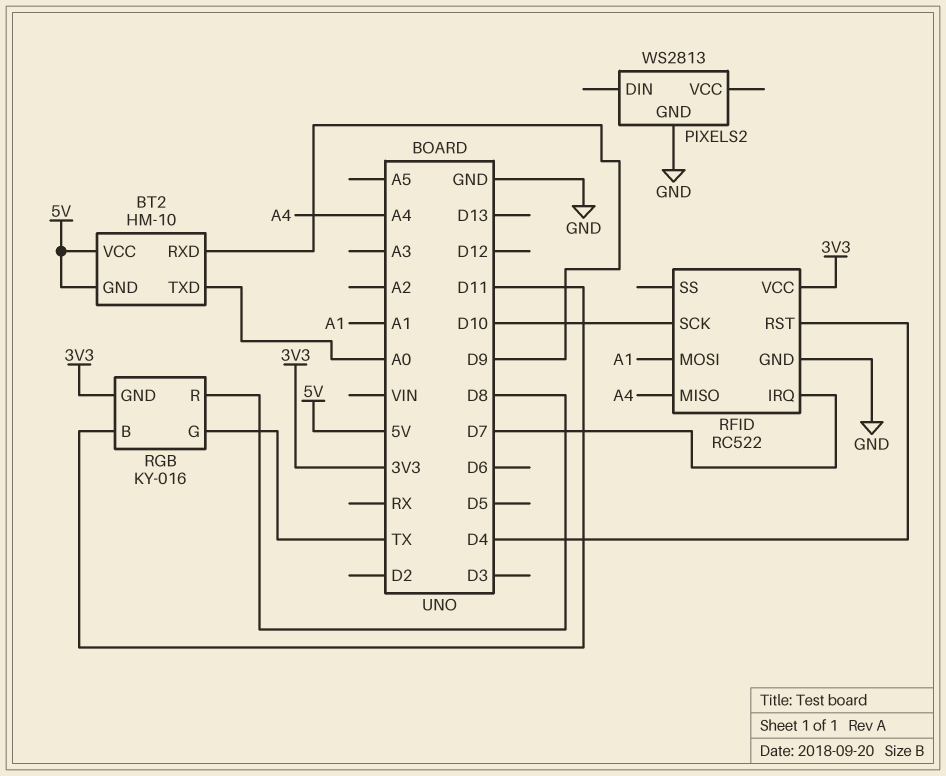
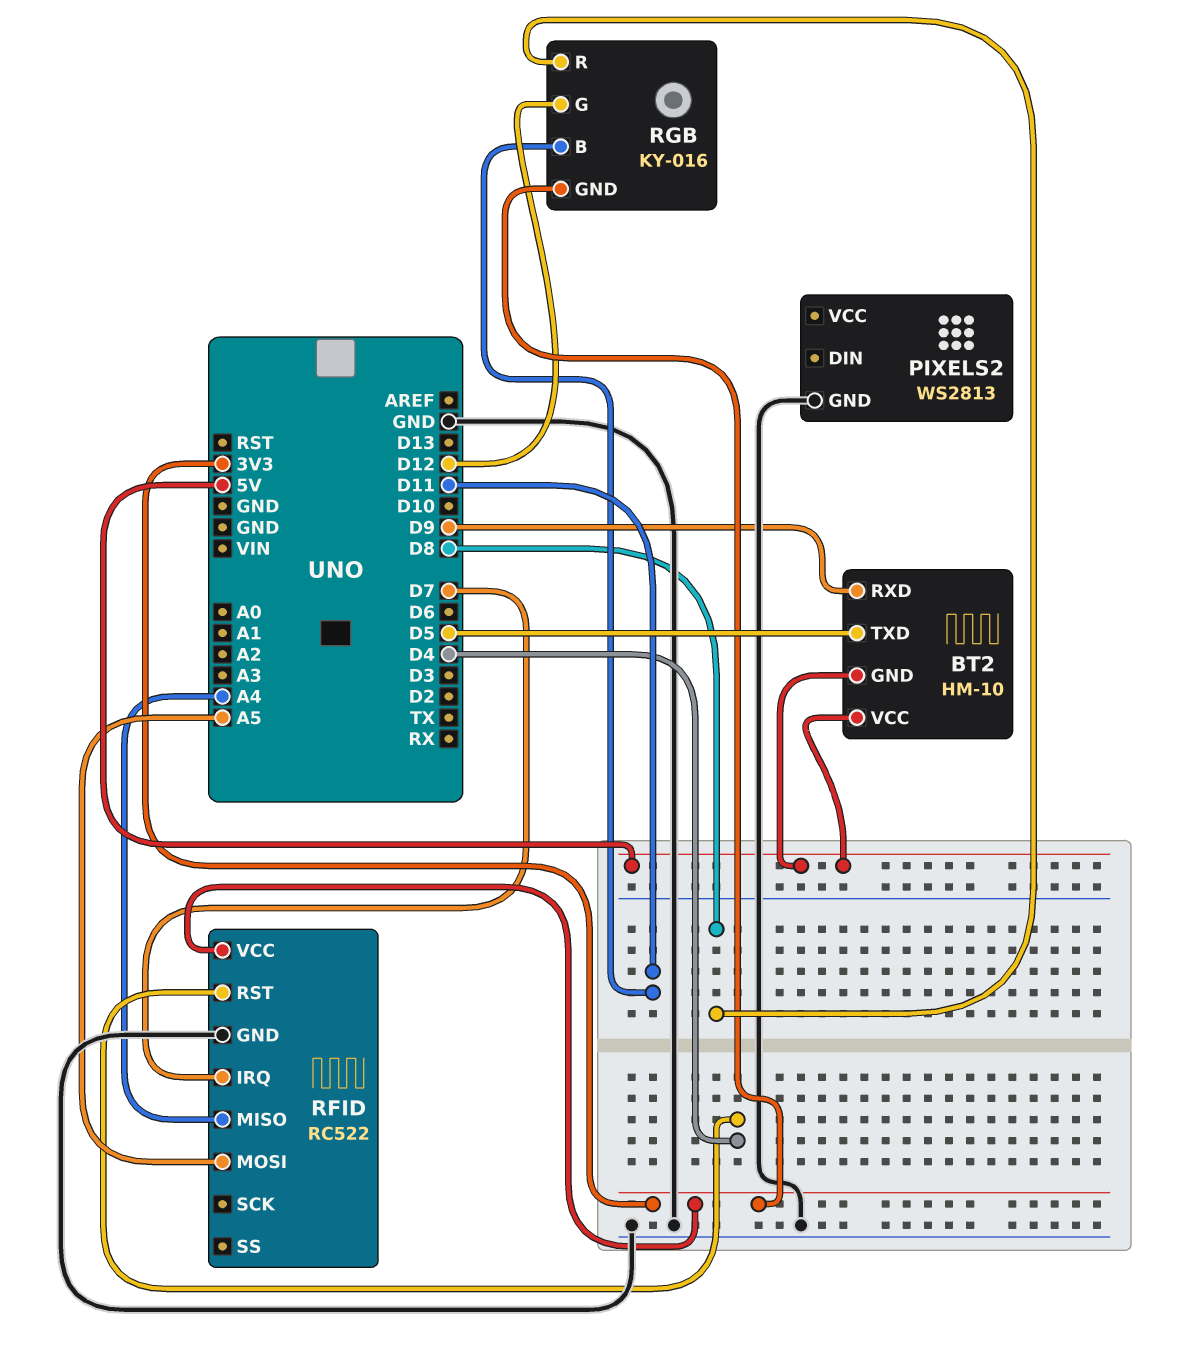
BT2 pin TXD: A0 -> D5
RFID pin MOSI: A1 -> A5
RFID pin SCK: D10 -> none
RGB pin G: TX -> D12

